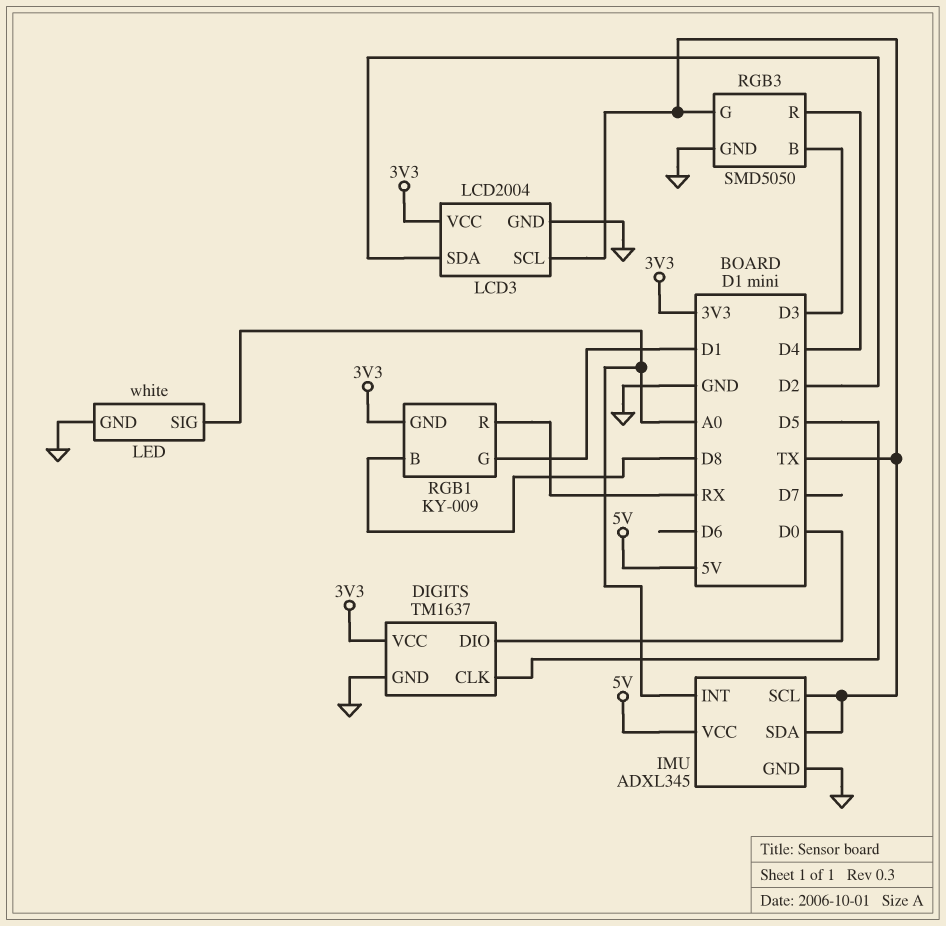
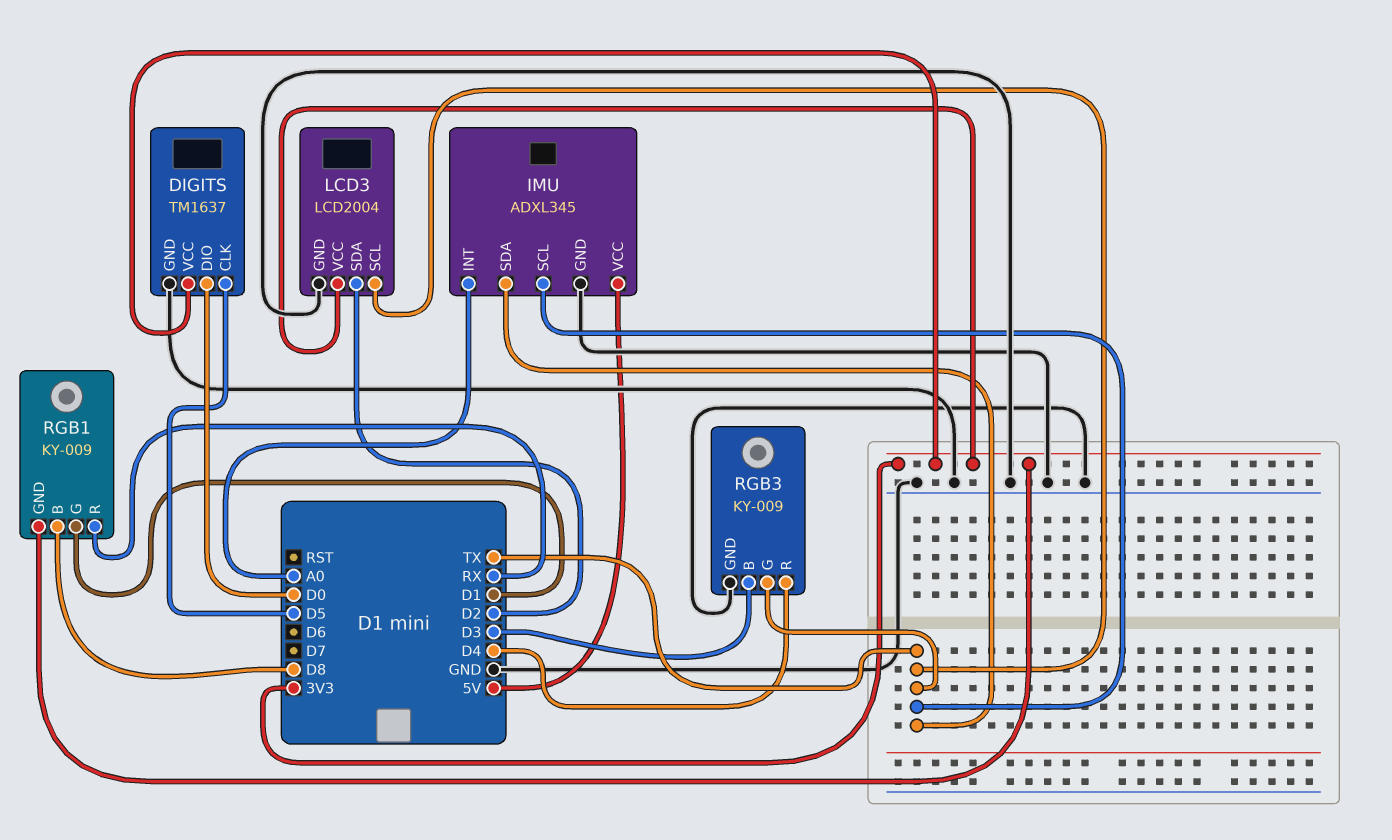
LED: white -> none
LED pin GND: GND -> none
LED pin SIG: A0 -> none
RGB3: SMD5050 -> KY-009

